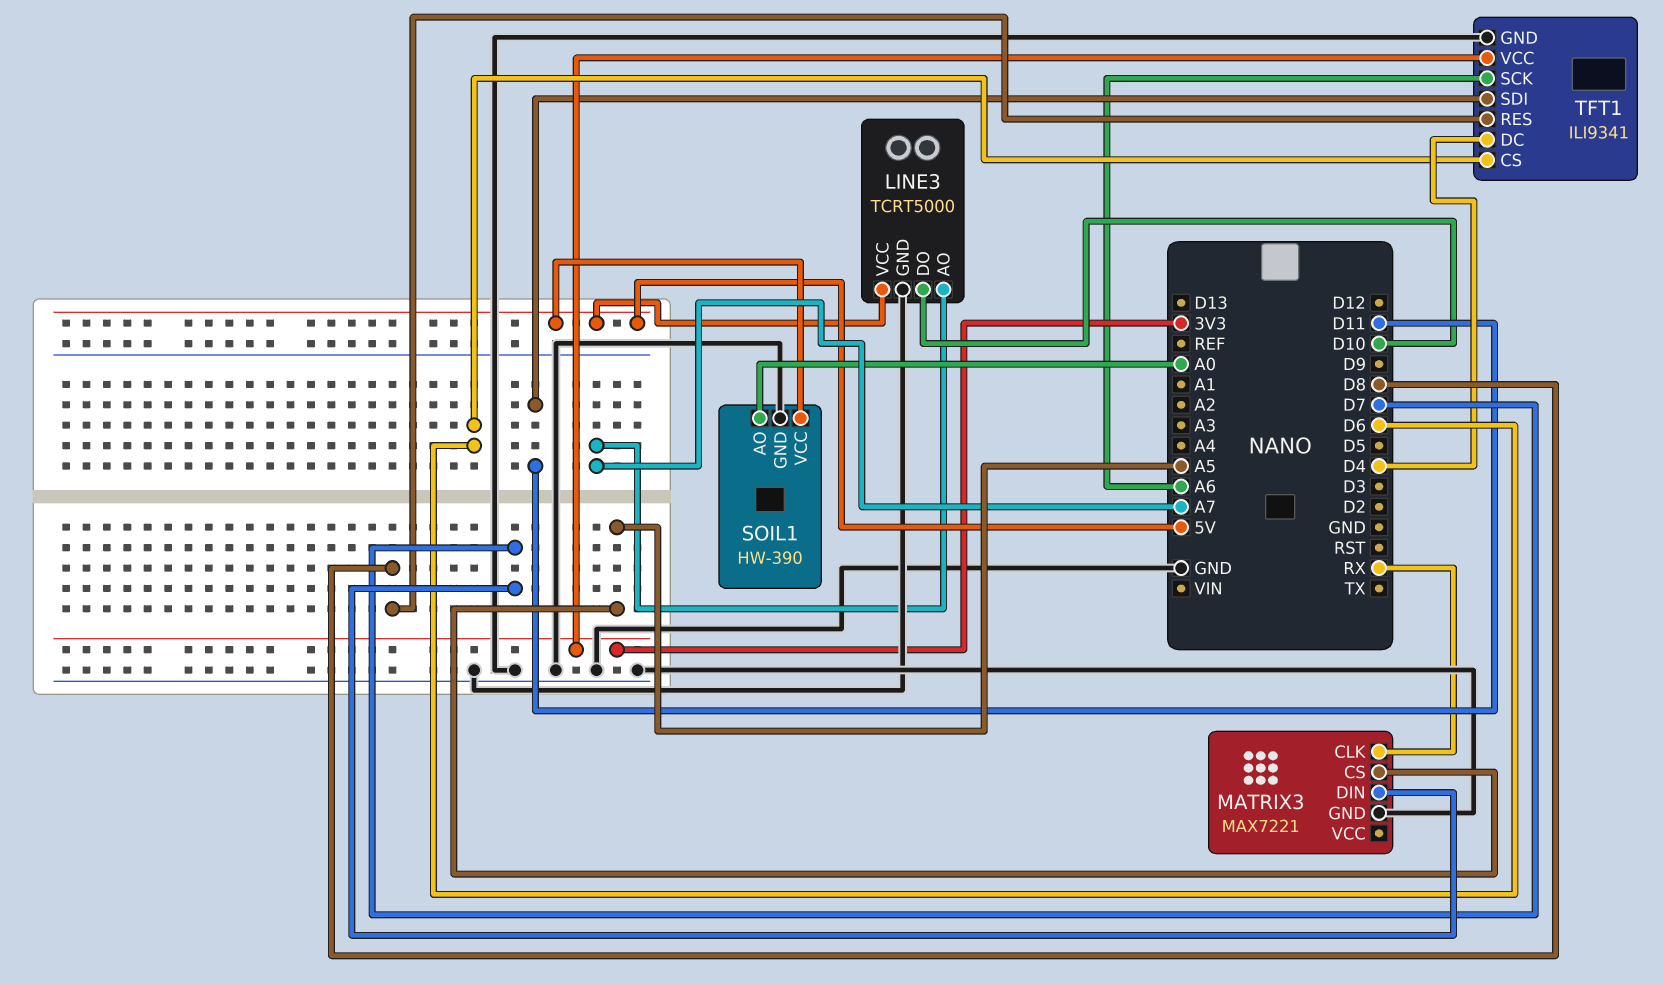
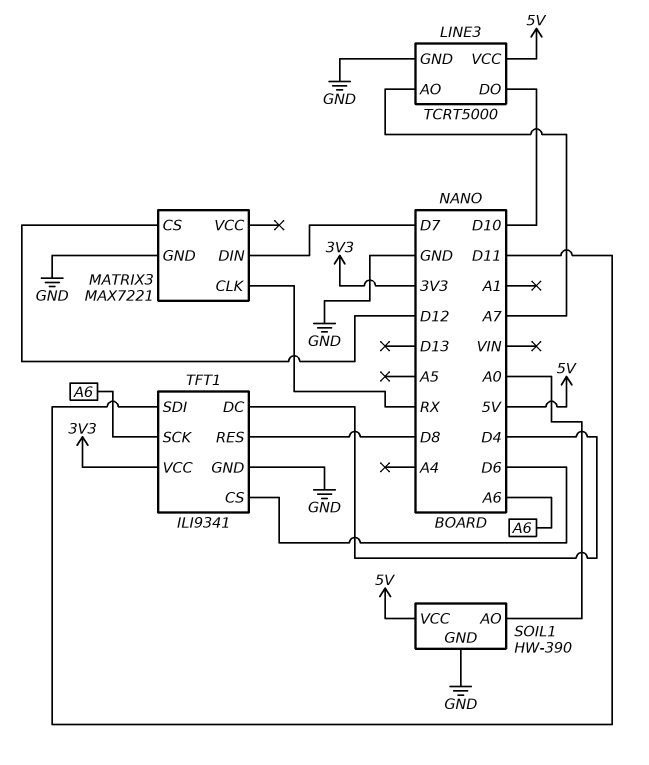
MATRIX3 pin CS: A5 -> D12

